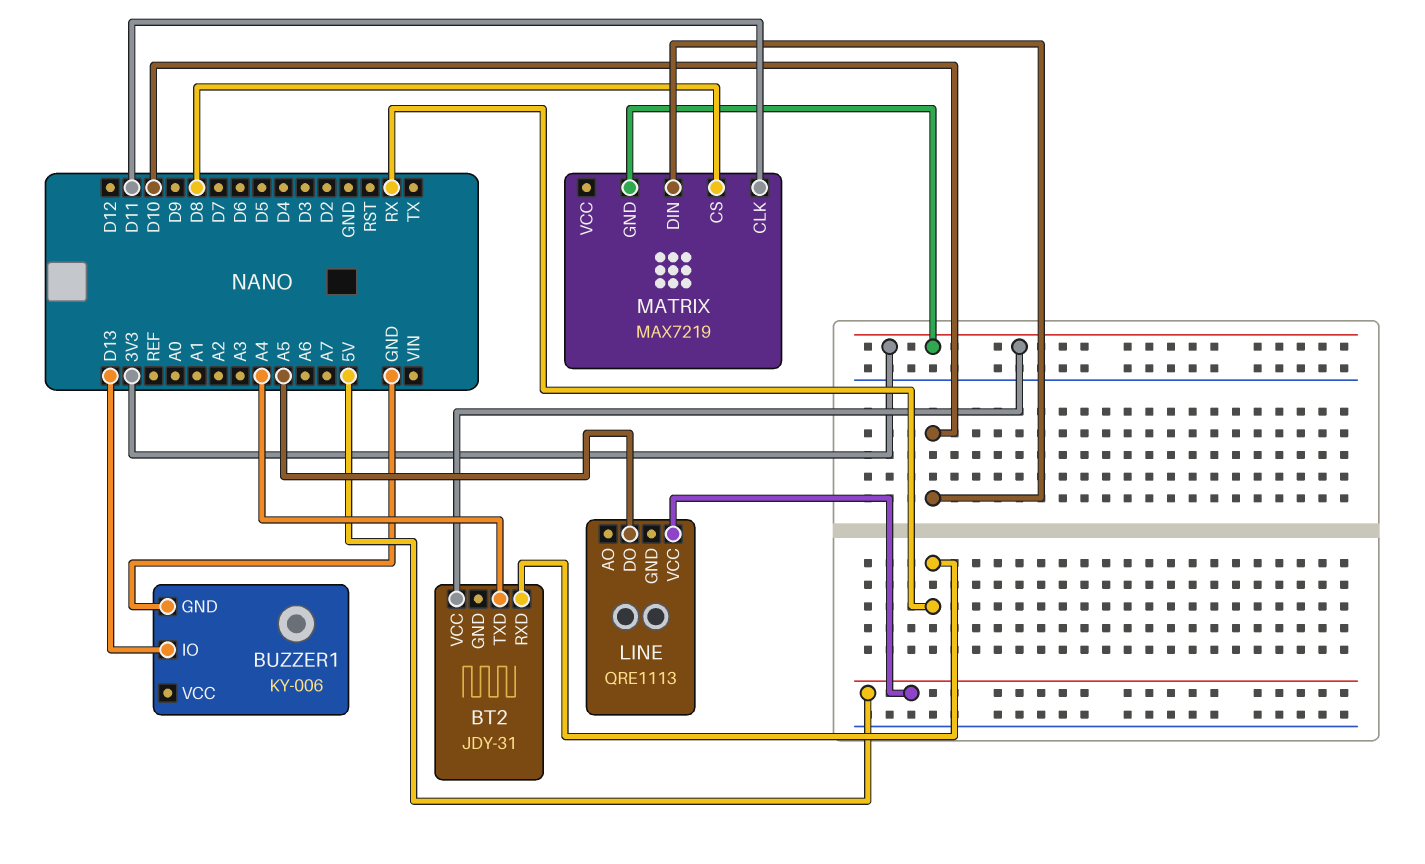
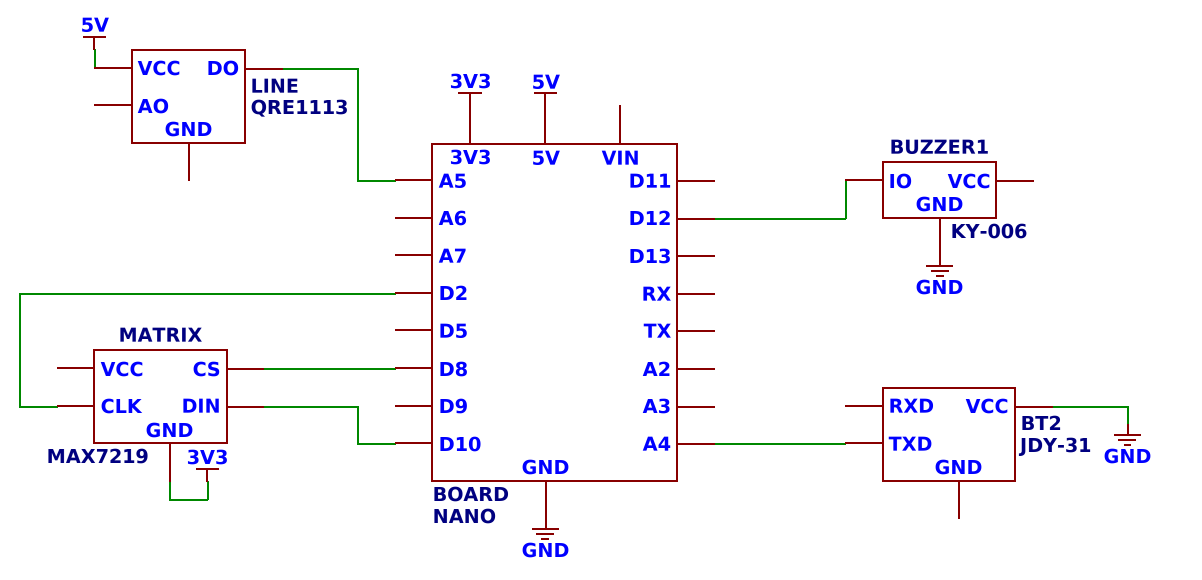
BT2 pin RXD: RX -> none
BT2 pin VCC: 3V3 -> GND
BUZZER1 pin IO: D13 -> D12
MATRIX pin CLK: D11 -> D2

